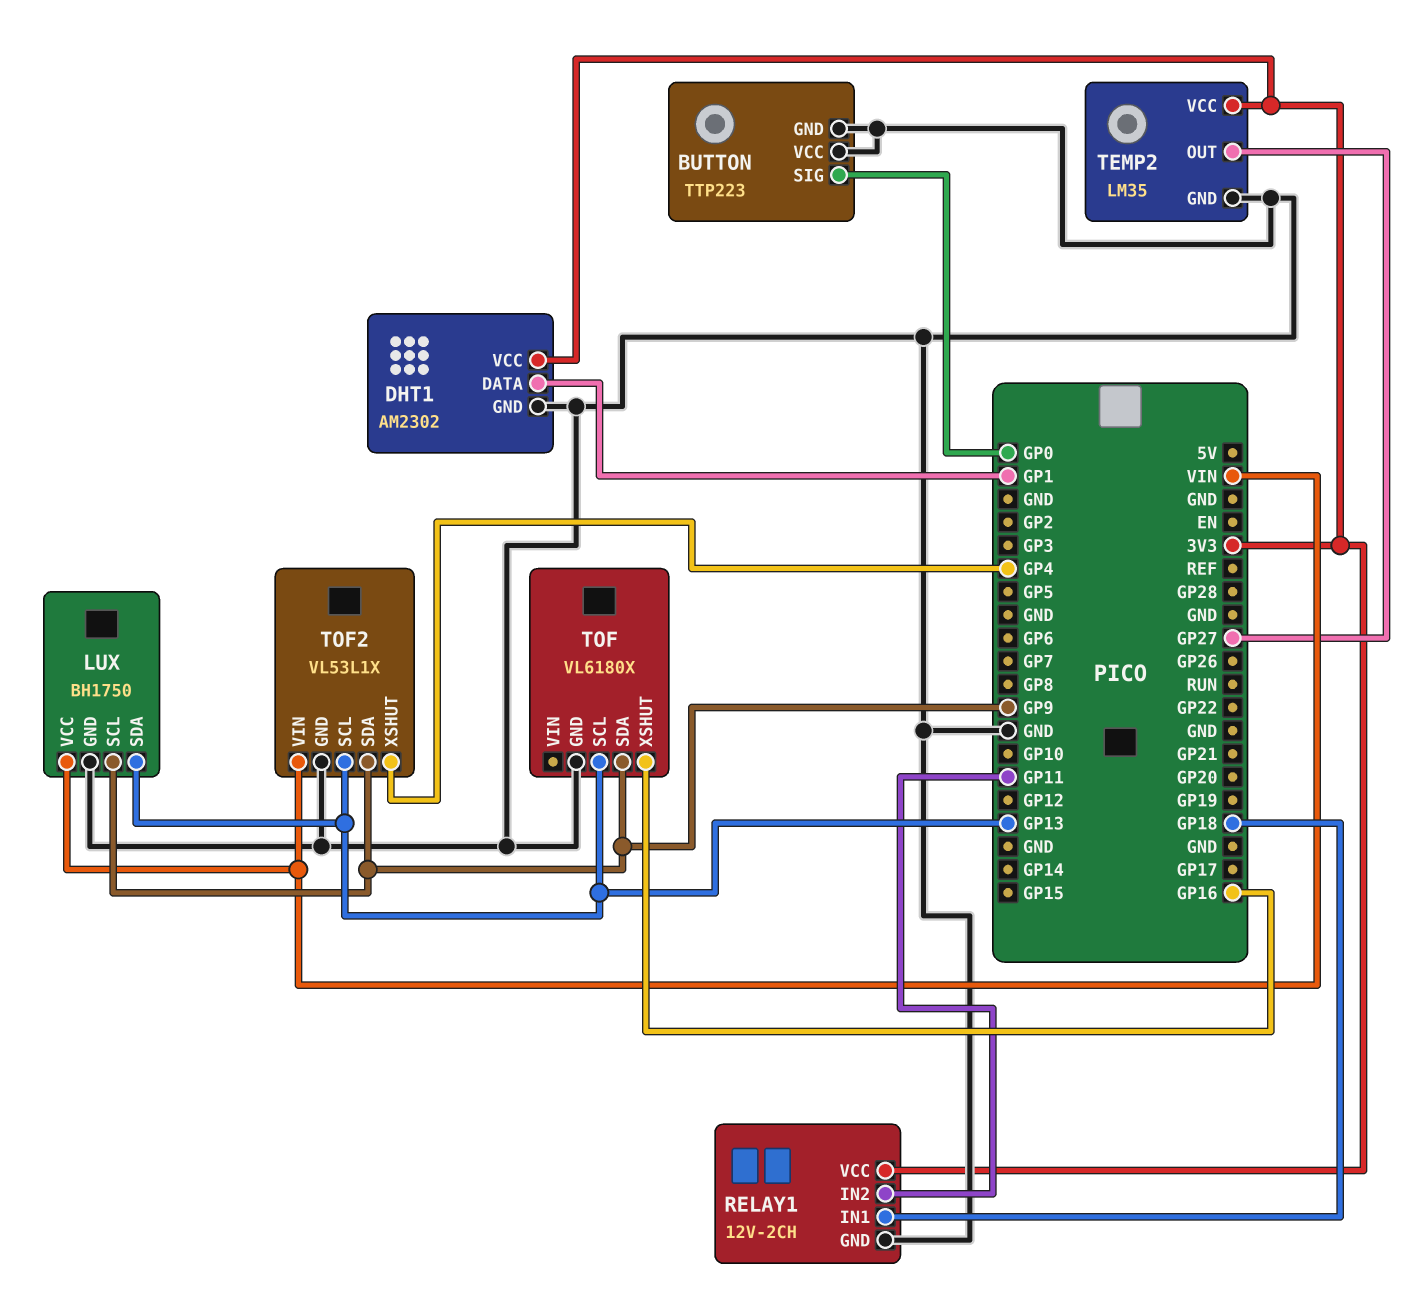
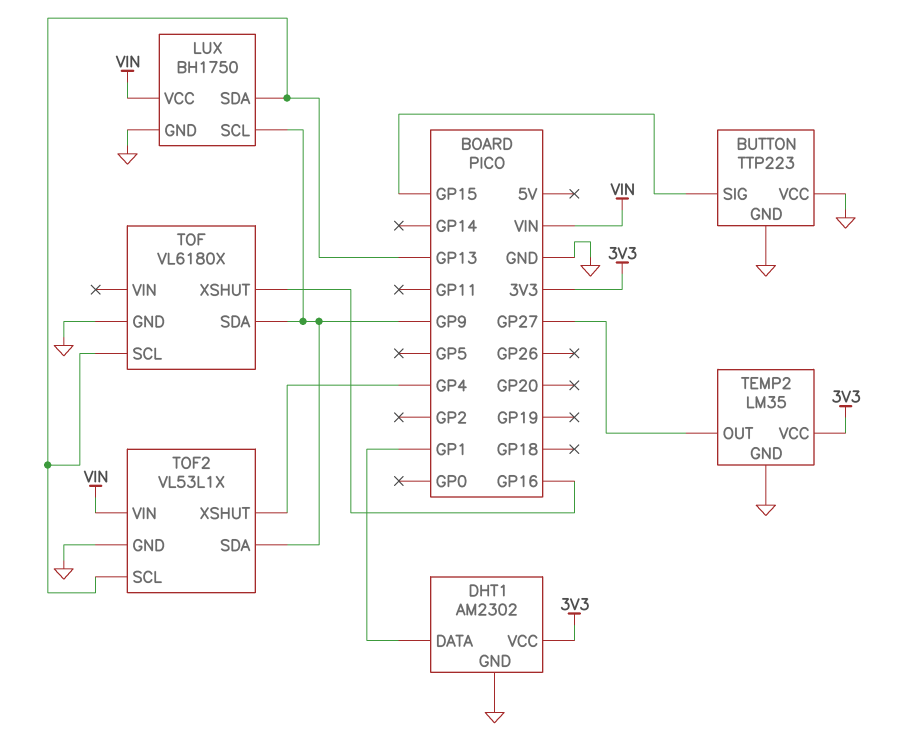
BUTTON pin SIG: GP0 -> GP15
RELAY1: 12V-2CH -> none
RELAY1 pin GND: GND -> none
RELAY1 pin IN1: GP18 -> none
RELAY1 pin IN2: GP11 -> none
RELAY1 pin VCC: 3V3 -> none

